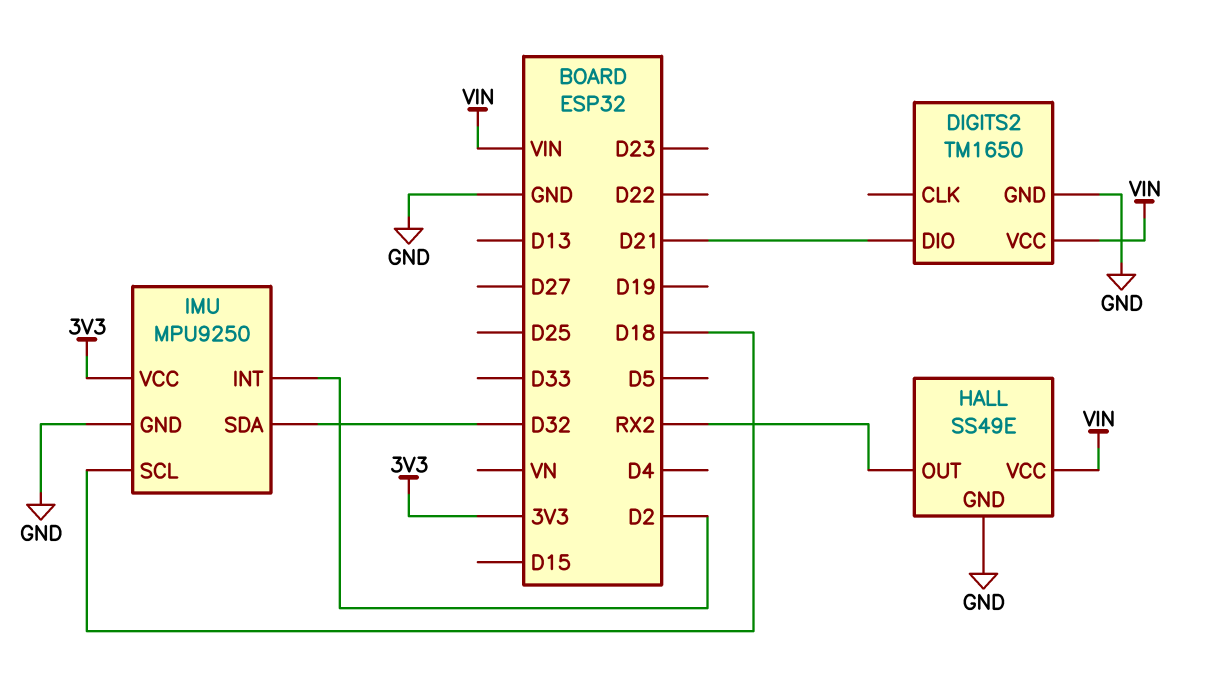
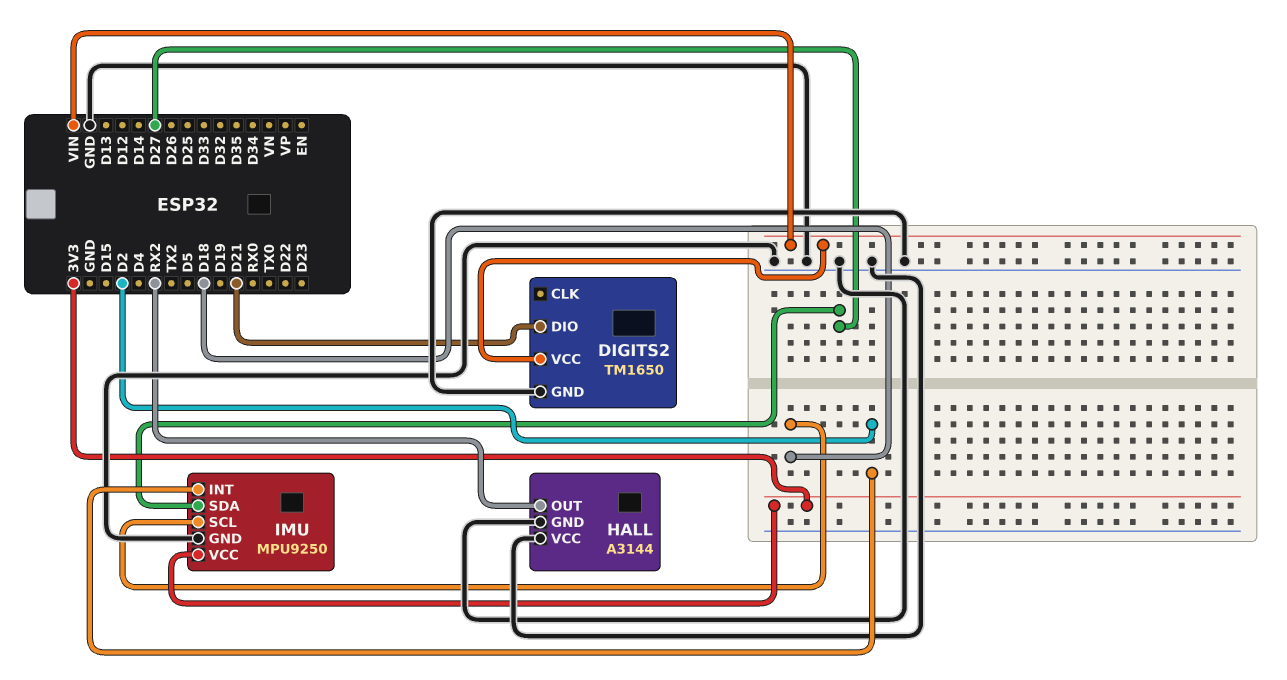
HALL: SS49E -> A3144
HALL pin VCC: VIN -> GND
IMU pin SDA: D32 -> D27

